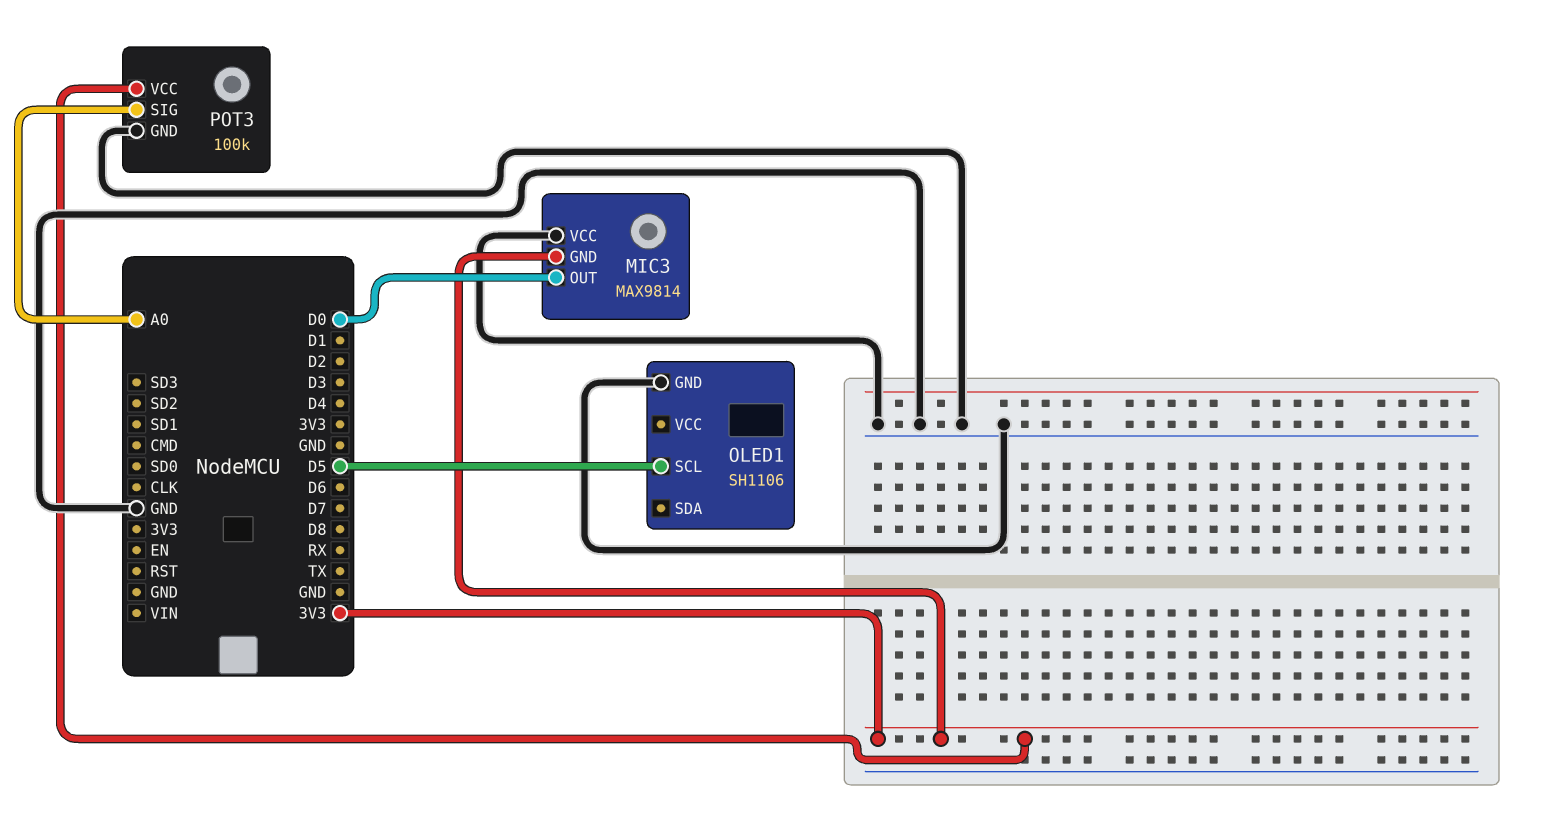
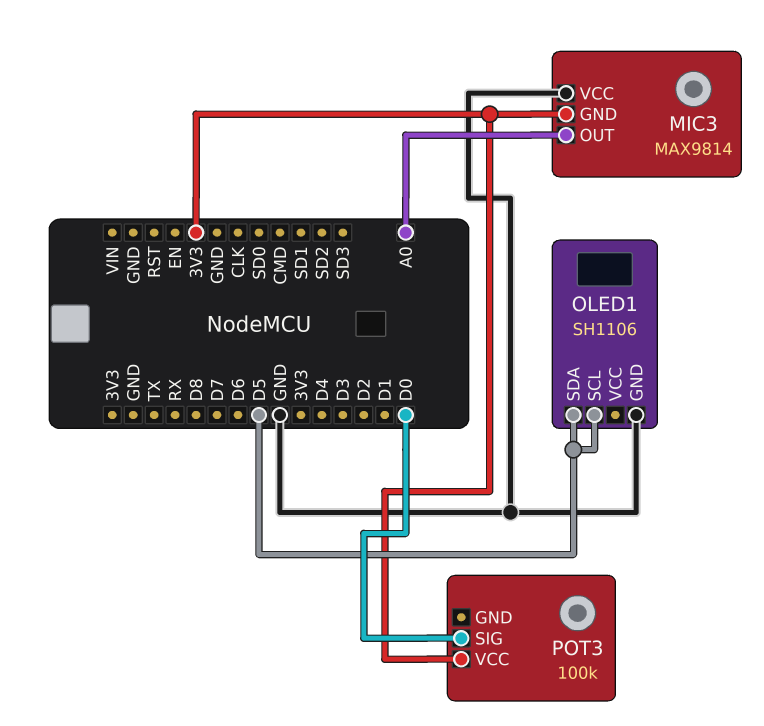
MIC3 pin OUT: D0 -> A0
OLED1 pin SDA: none -> D5
POT3 pin GND: GND -> none
POT3 pin SIG: A0 -> D0

